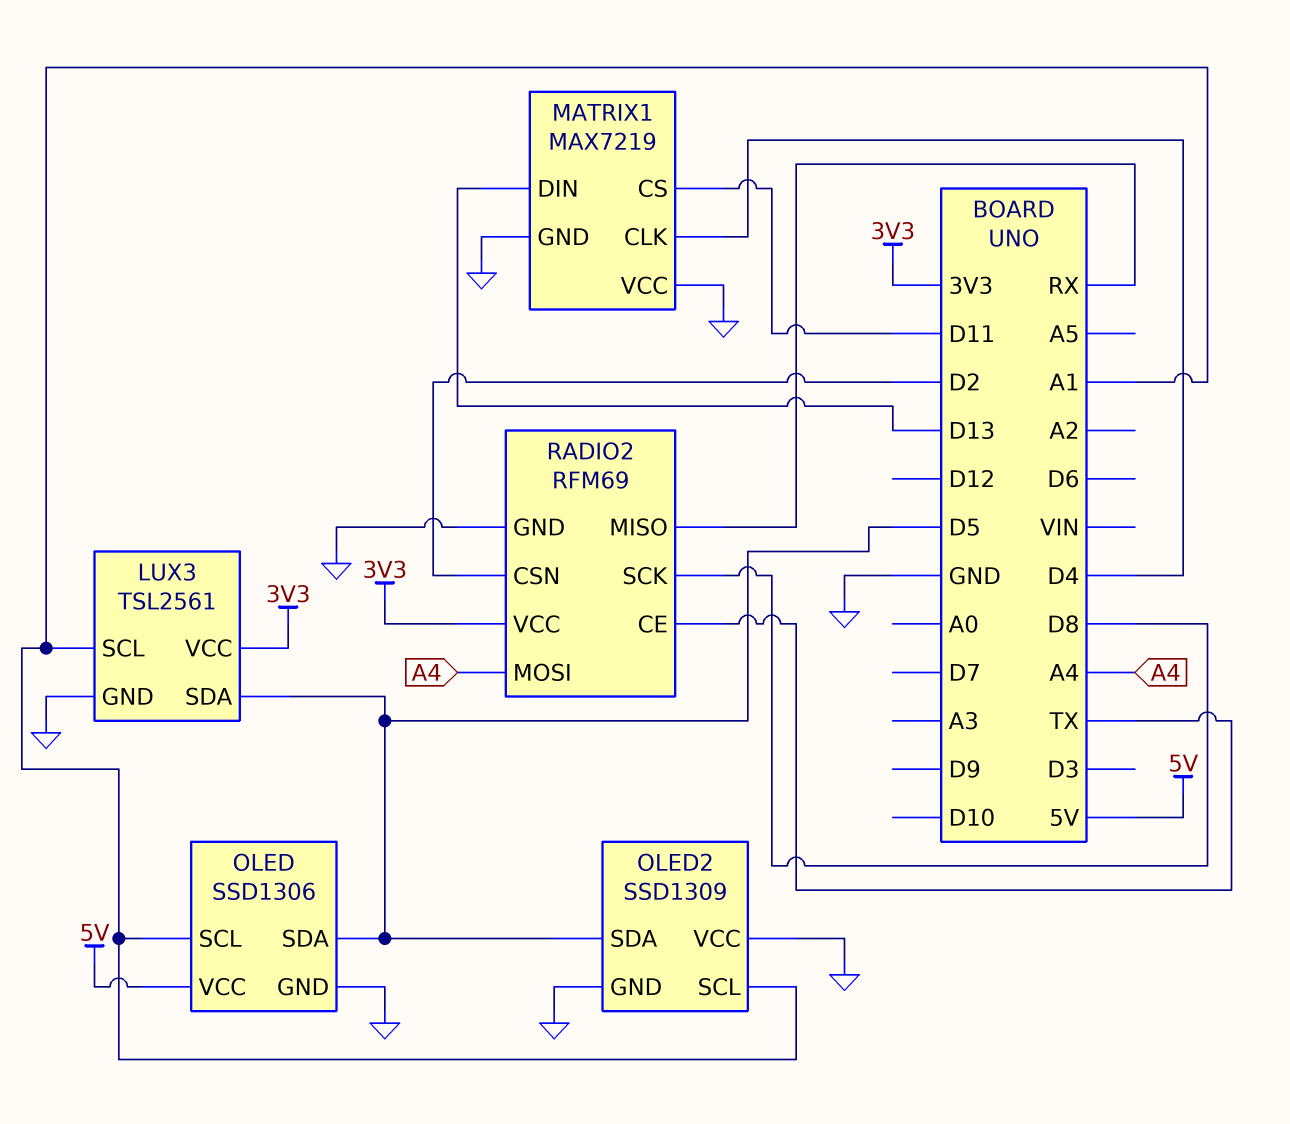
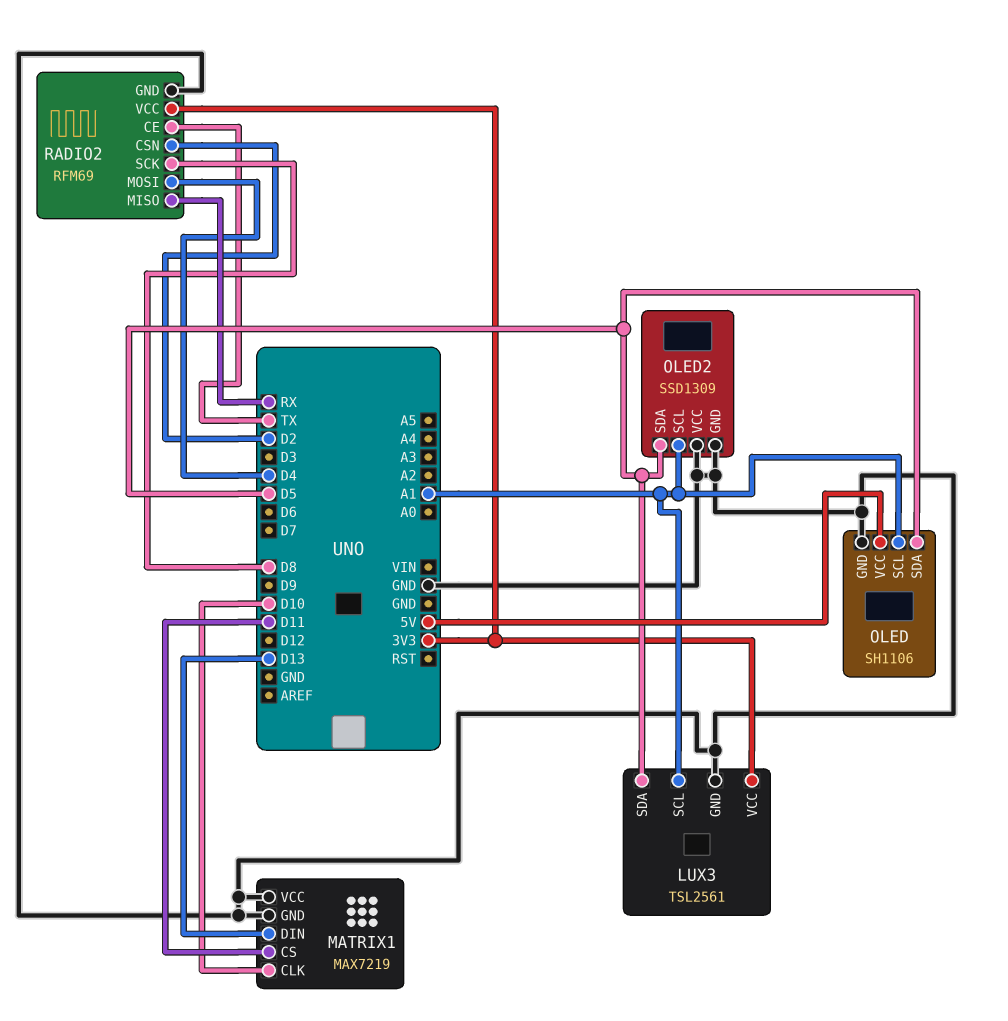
MATRIX1 pin CLK: D4 -> D10
OLED: SSD1306 -> SH1106
RADIO2 pin MOSI: A4 -> D4

